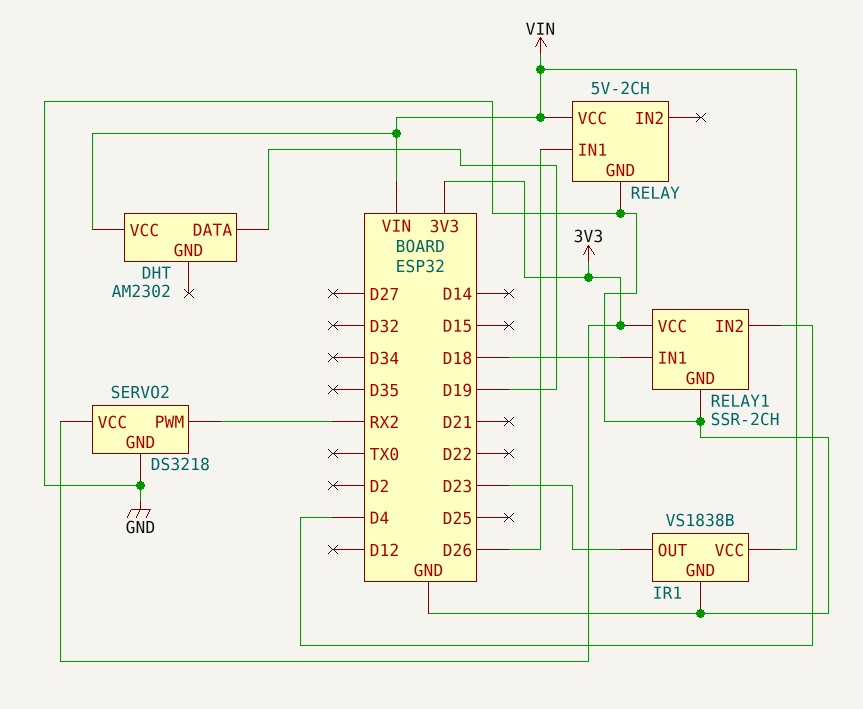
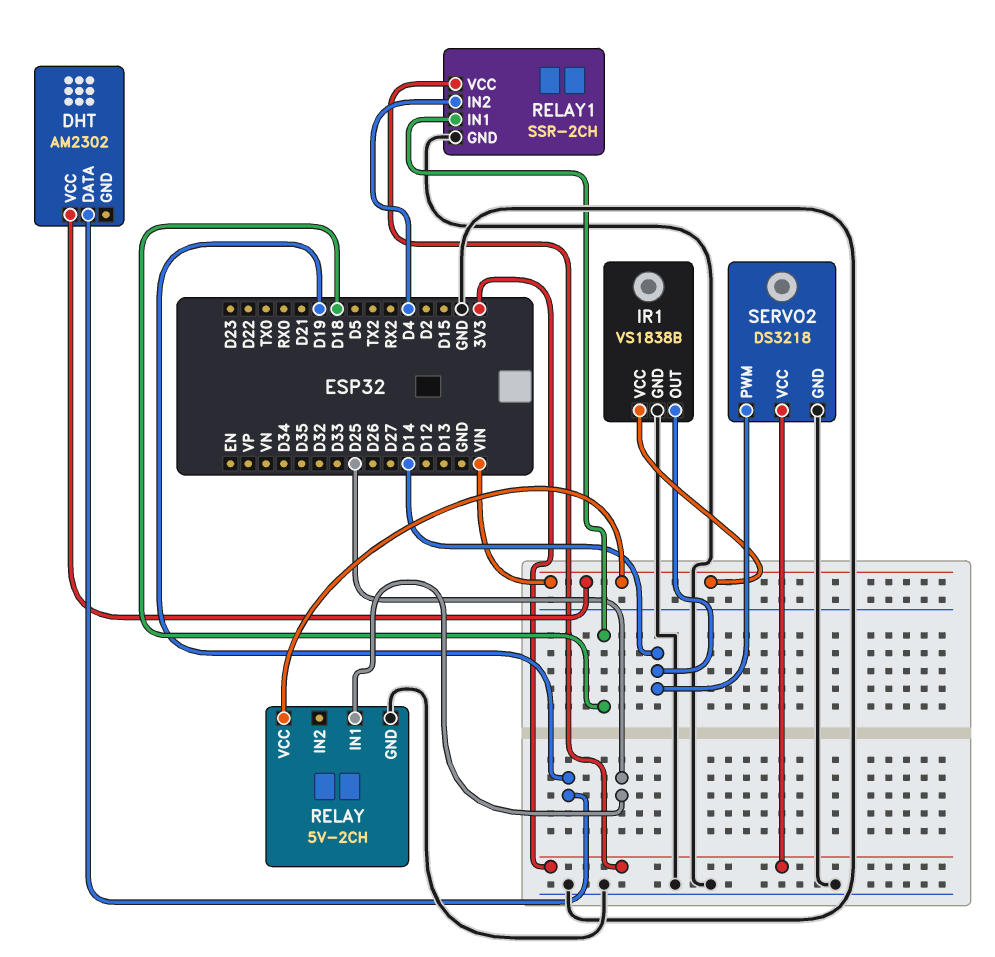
IR1 pin OUT: D23 -> D14
RELAY pin IN1: D26 -> D25
SERVO2 pin PWM: RX2 -> D14

